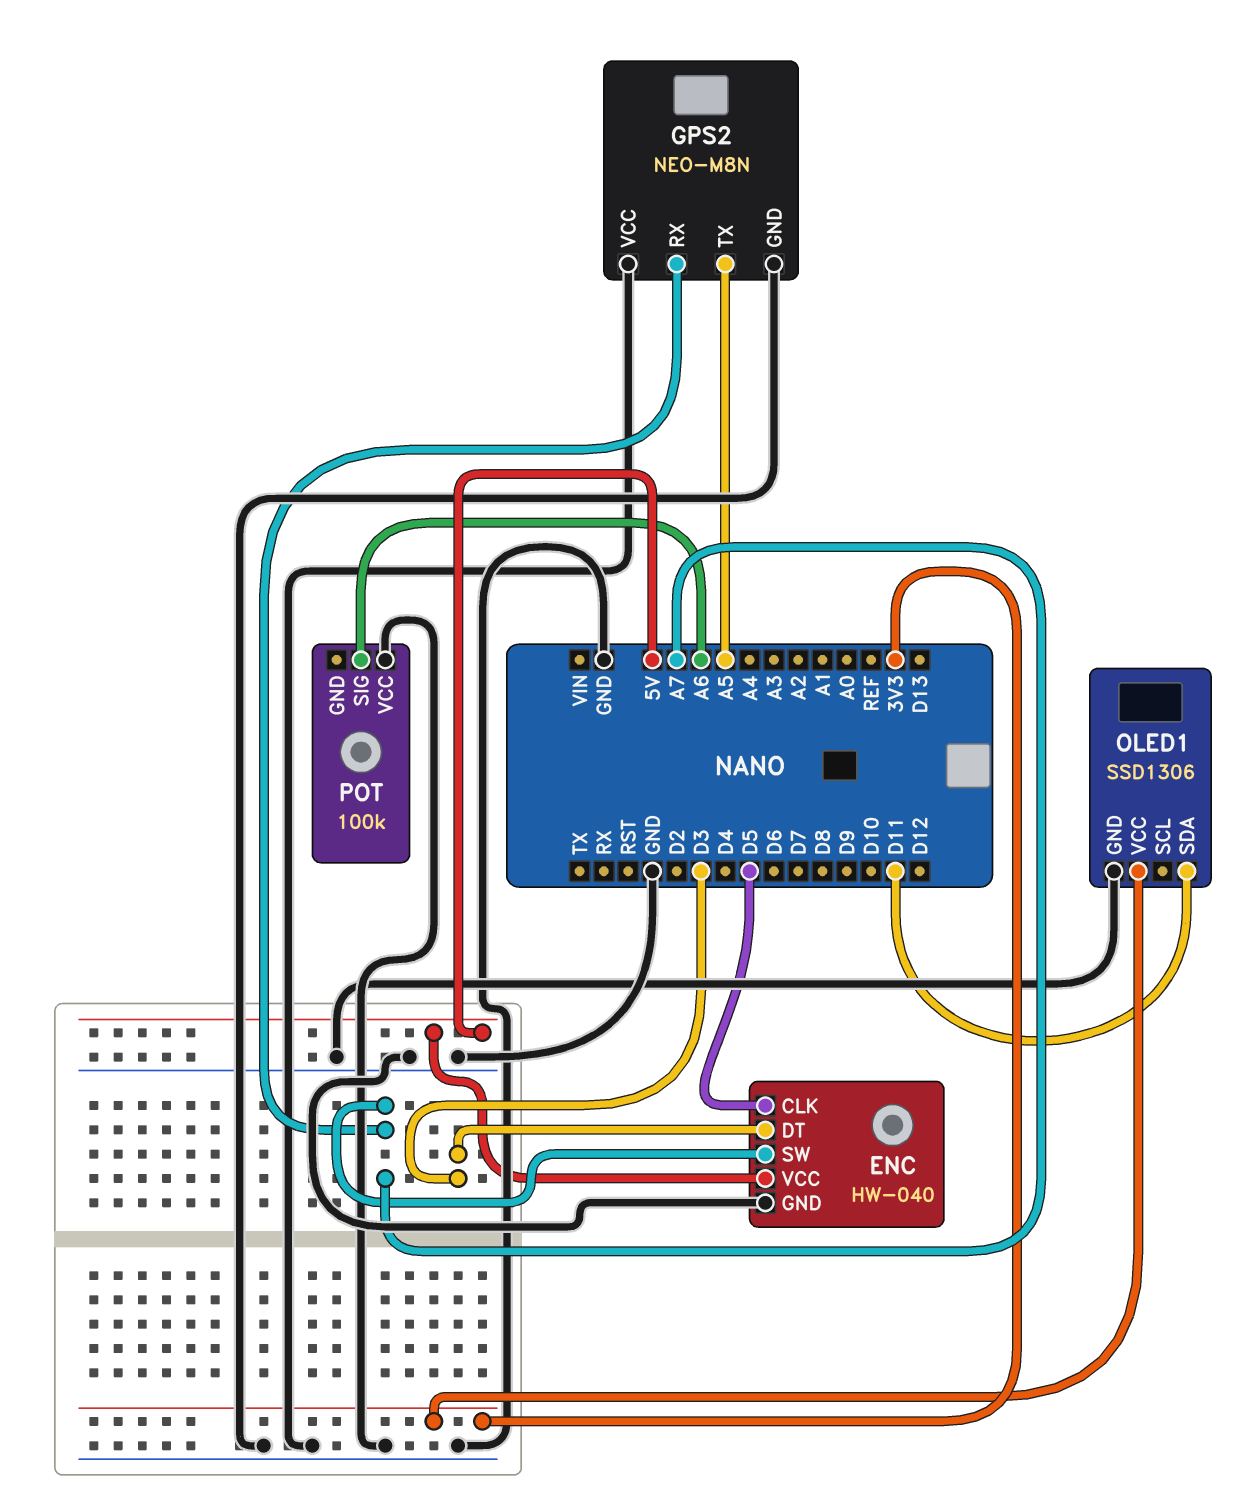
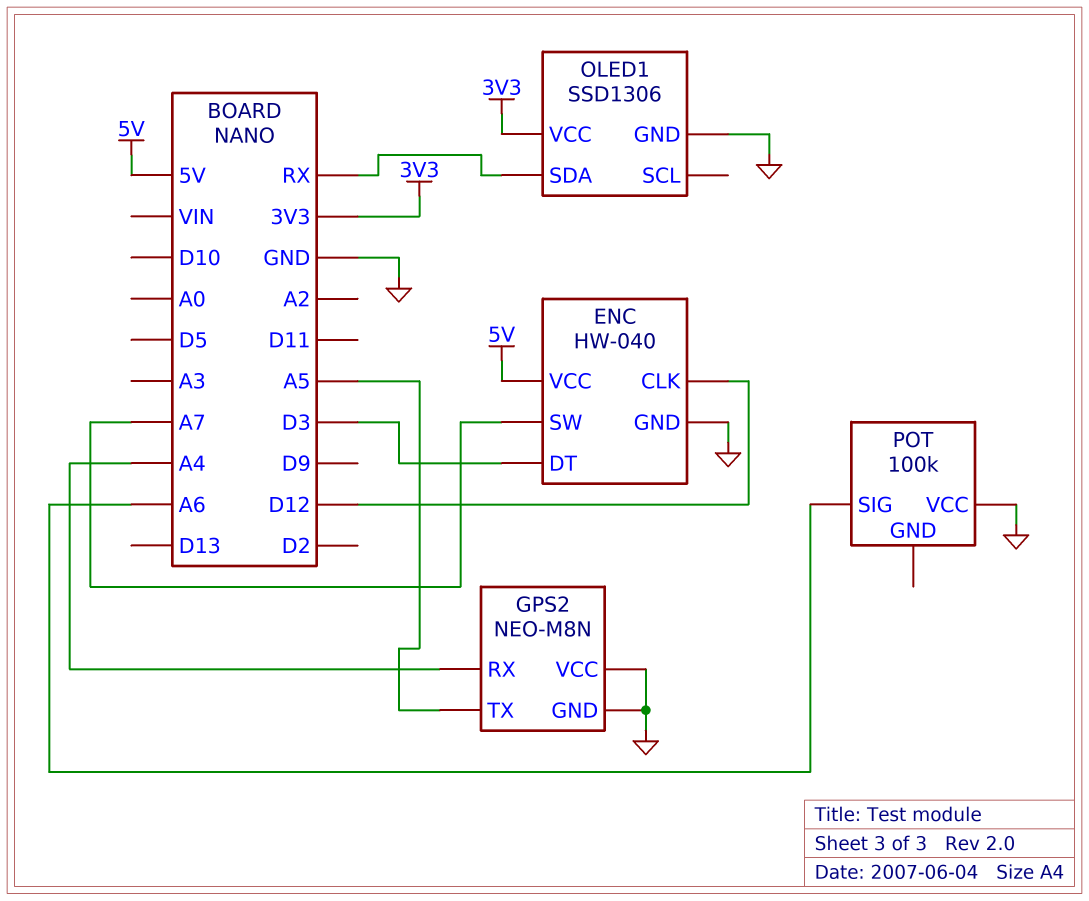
ENC pin CLK: D5 -> D12
GPS2 pin RX: A7 -> A4
OLED1 pin SDA: D11 -> RX

